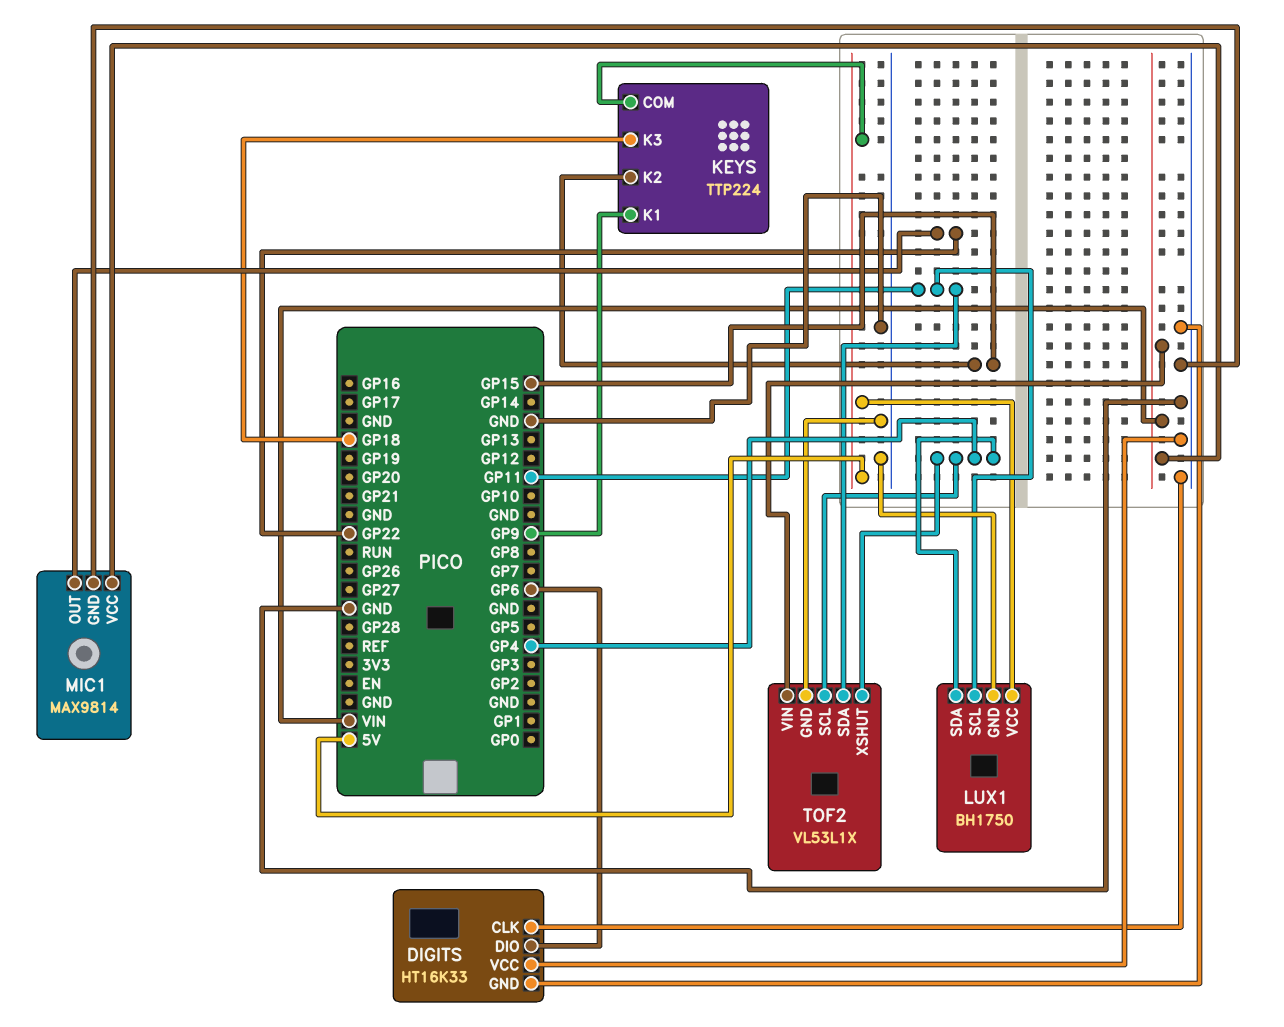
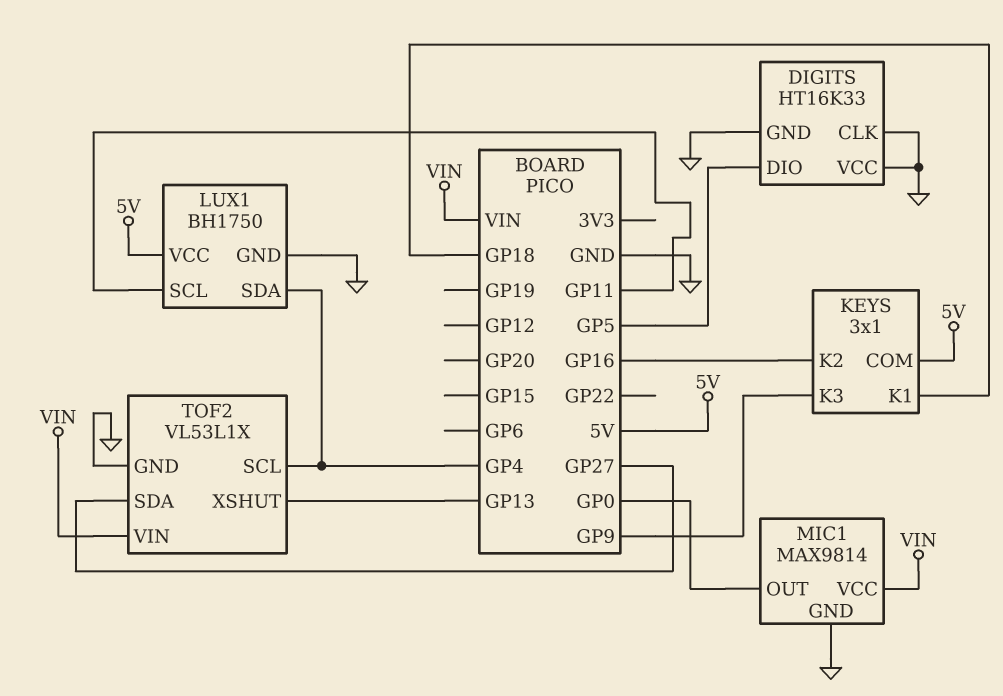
DIGITS pin DIO: GP6 -> GP5
KEYS: TTP224 -> 3x1
KEYS pin K1: GP9 -> GP18
KEYS pin K2: GP15 -> GP16
KEYS pin K3: GP18 -> GP9
MIC1 pin OUT: GP22 -> GP0
TOF2 pin SDA: GP11 -> GP27
TOF2 pin XSHUT: GP4 -> GP13

